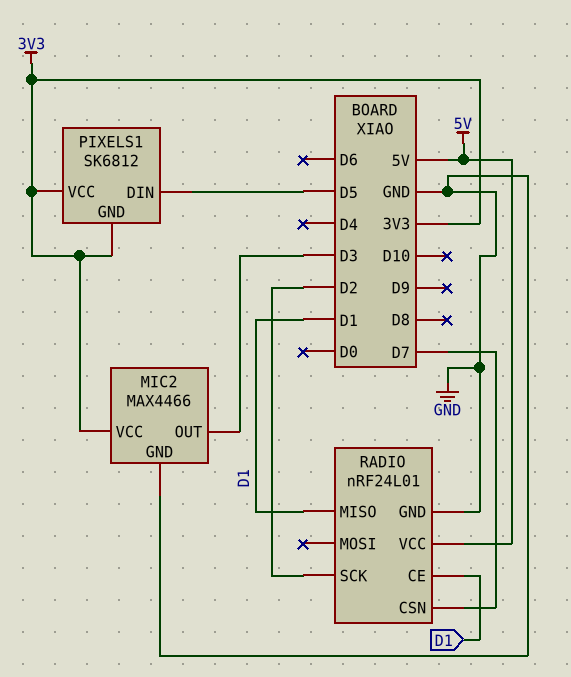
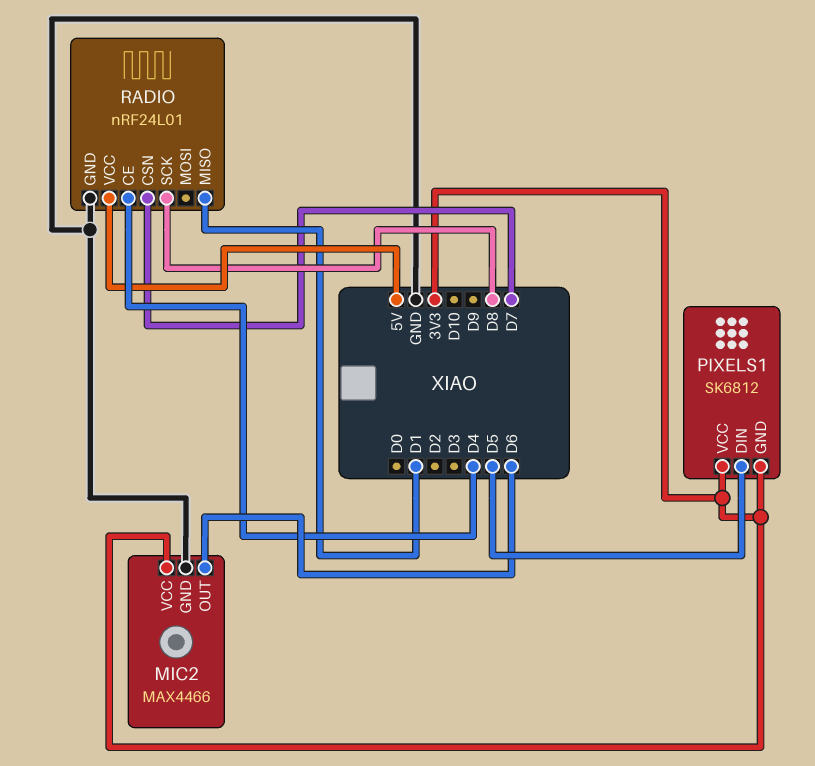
MIC2 pin OUT: D3 -> D6
RADIO pin CE: D1 -> D4
RADIO pin SCK: D2 -> D8

